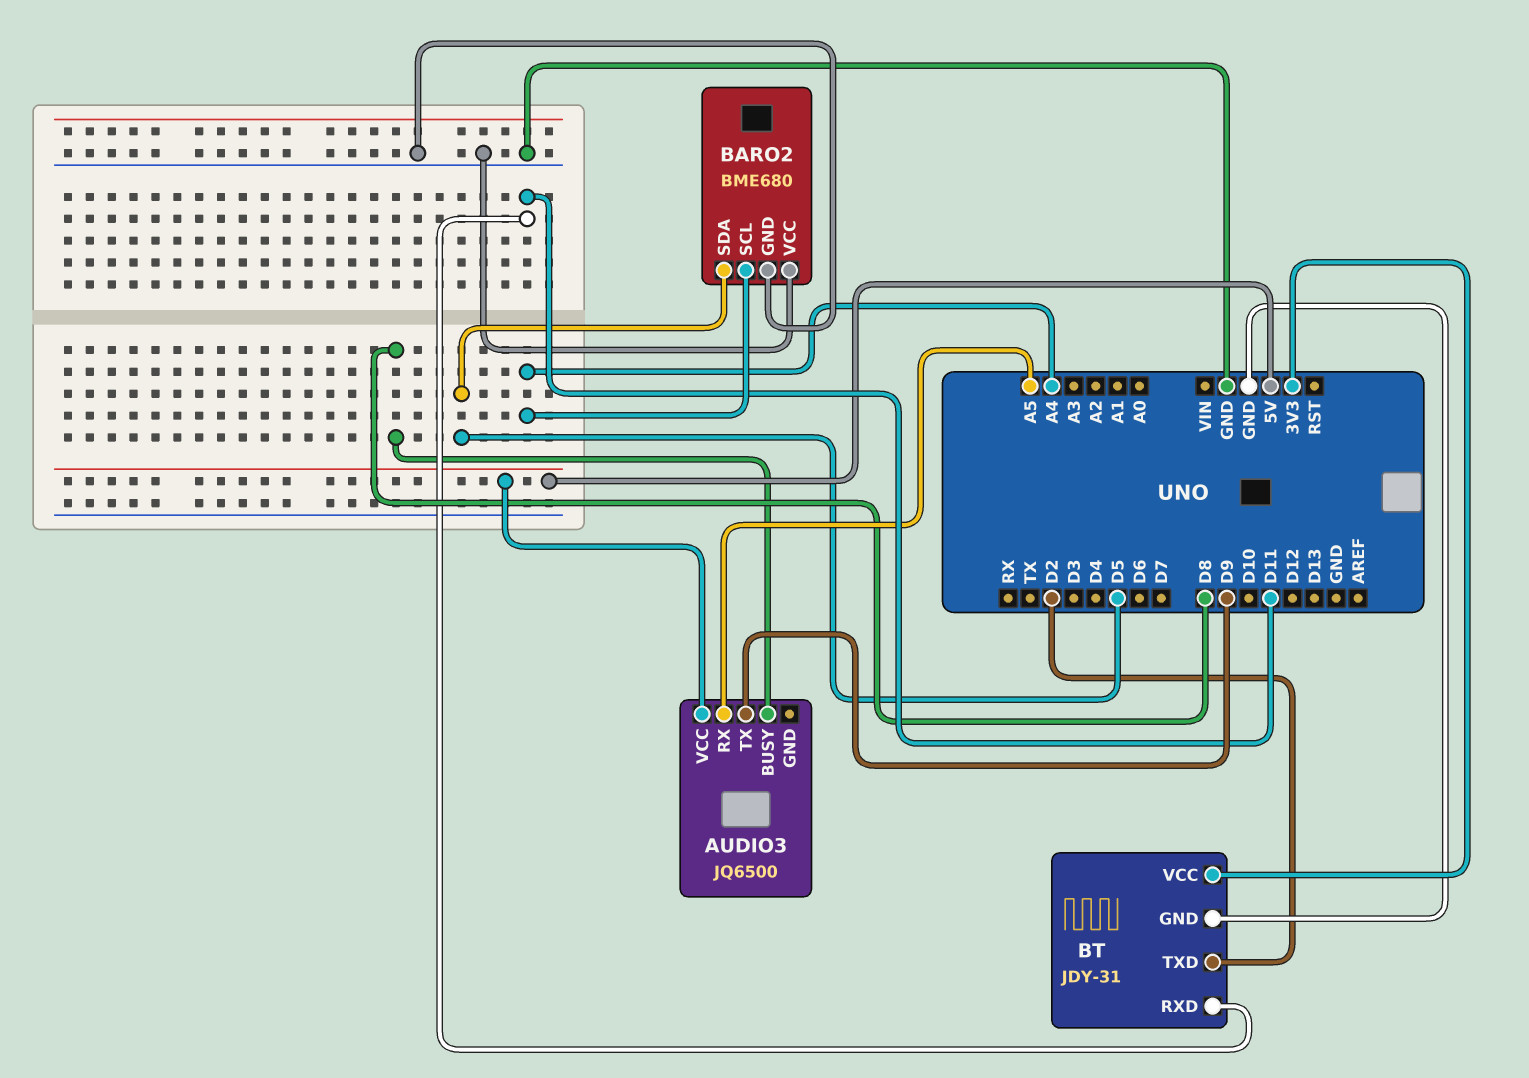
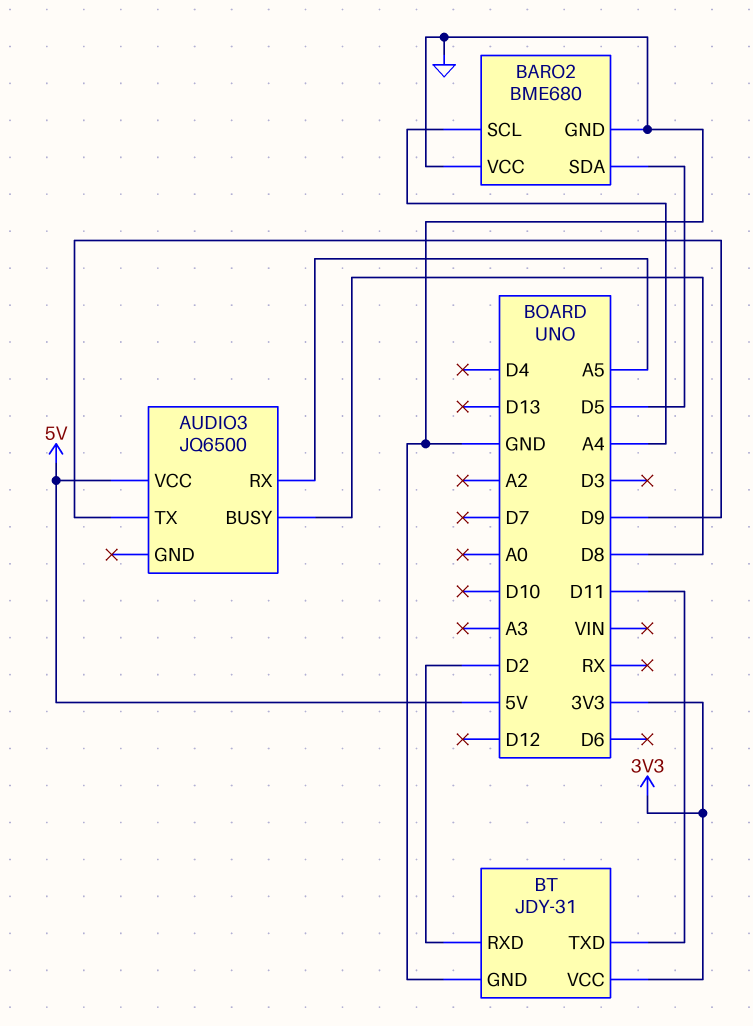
BT pin RXD: D11 -> D2
BT pin TXD: D2 -> D11

